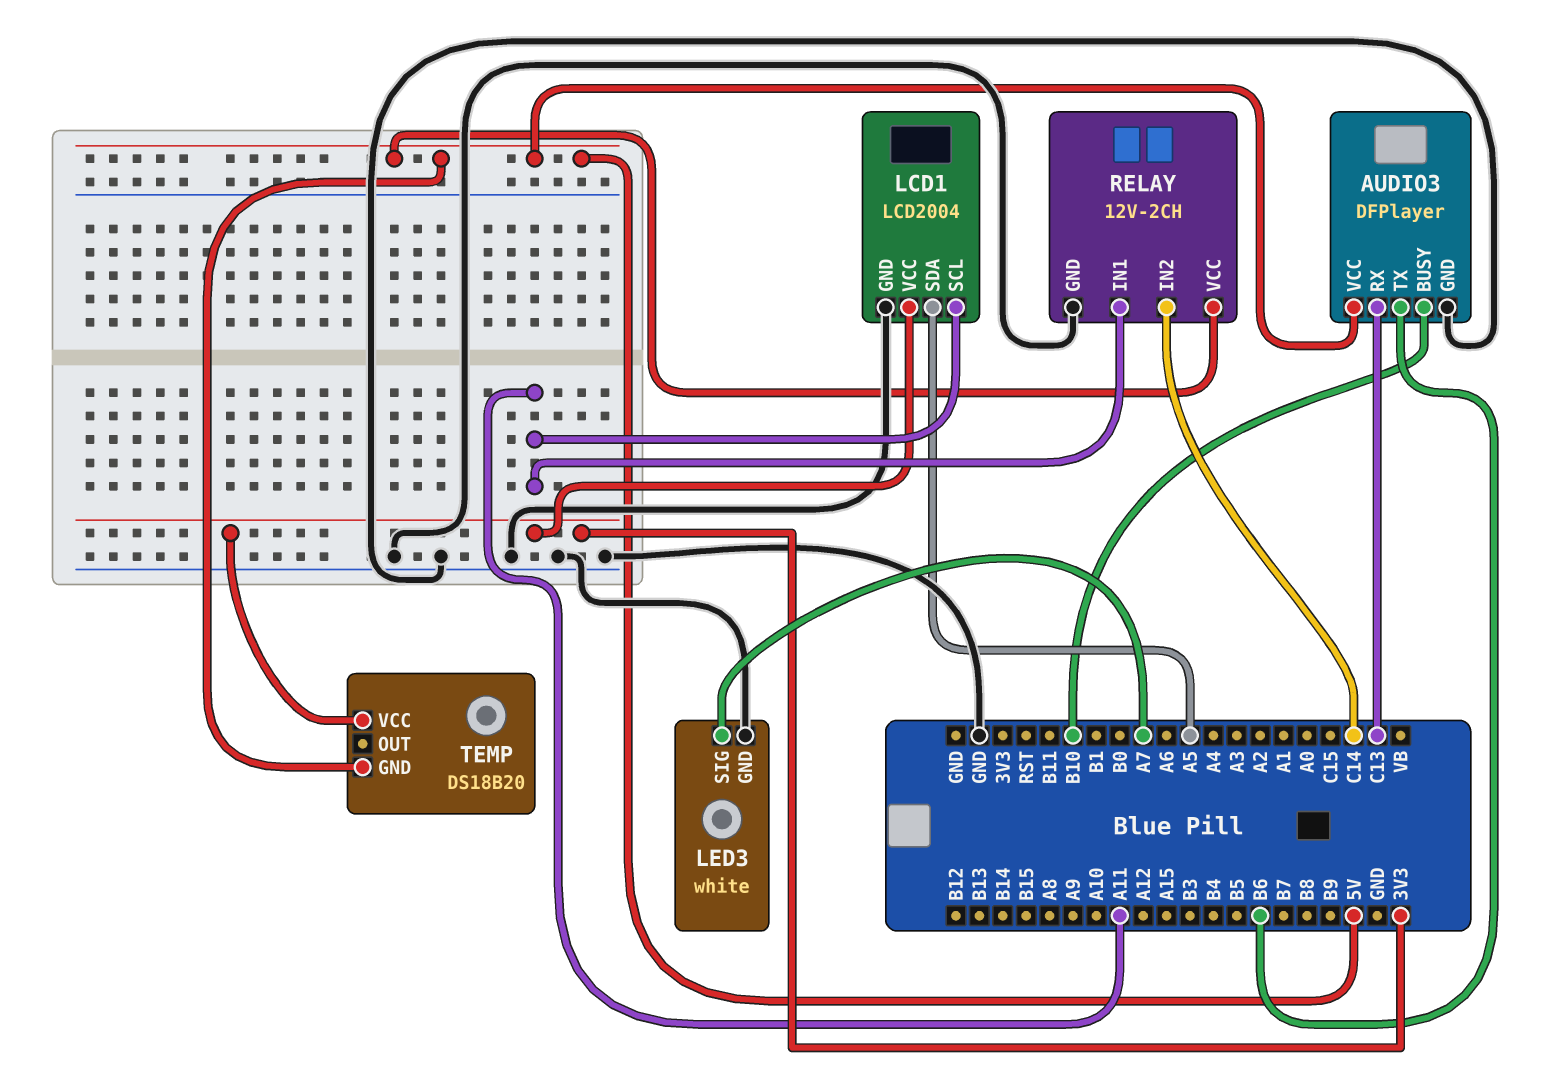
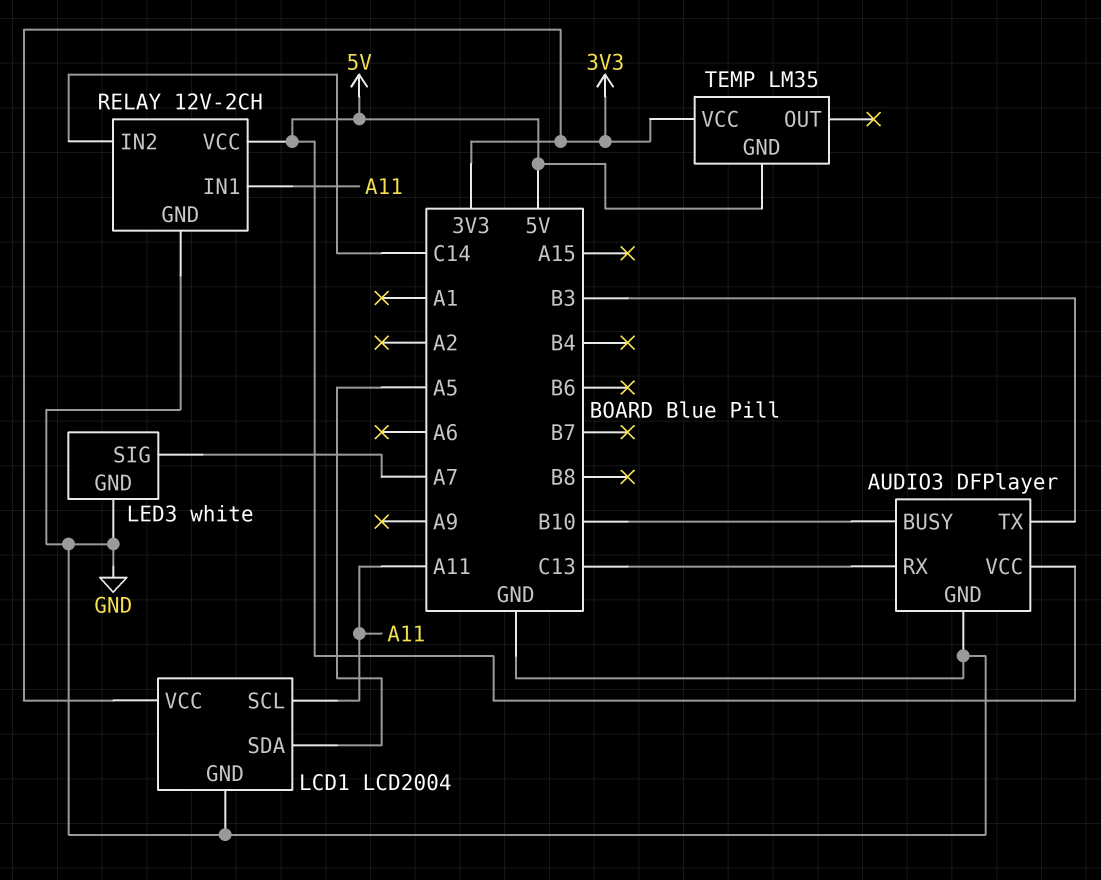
AUDIO3 pin TX: B6 -> B3
TEMP: DS18B20 -> LM35

